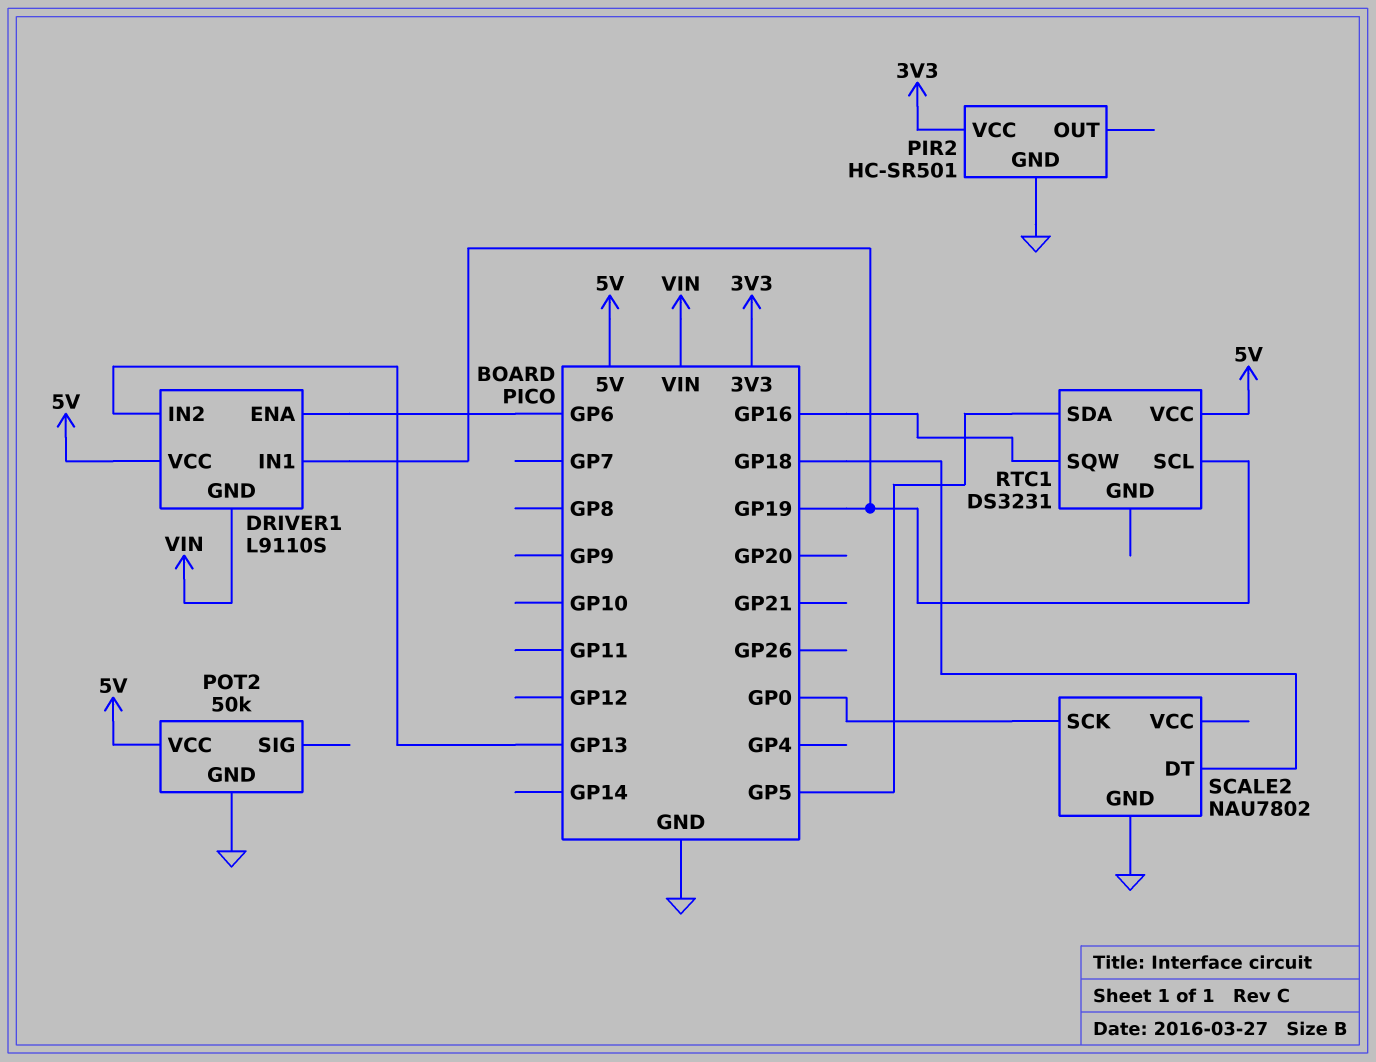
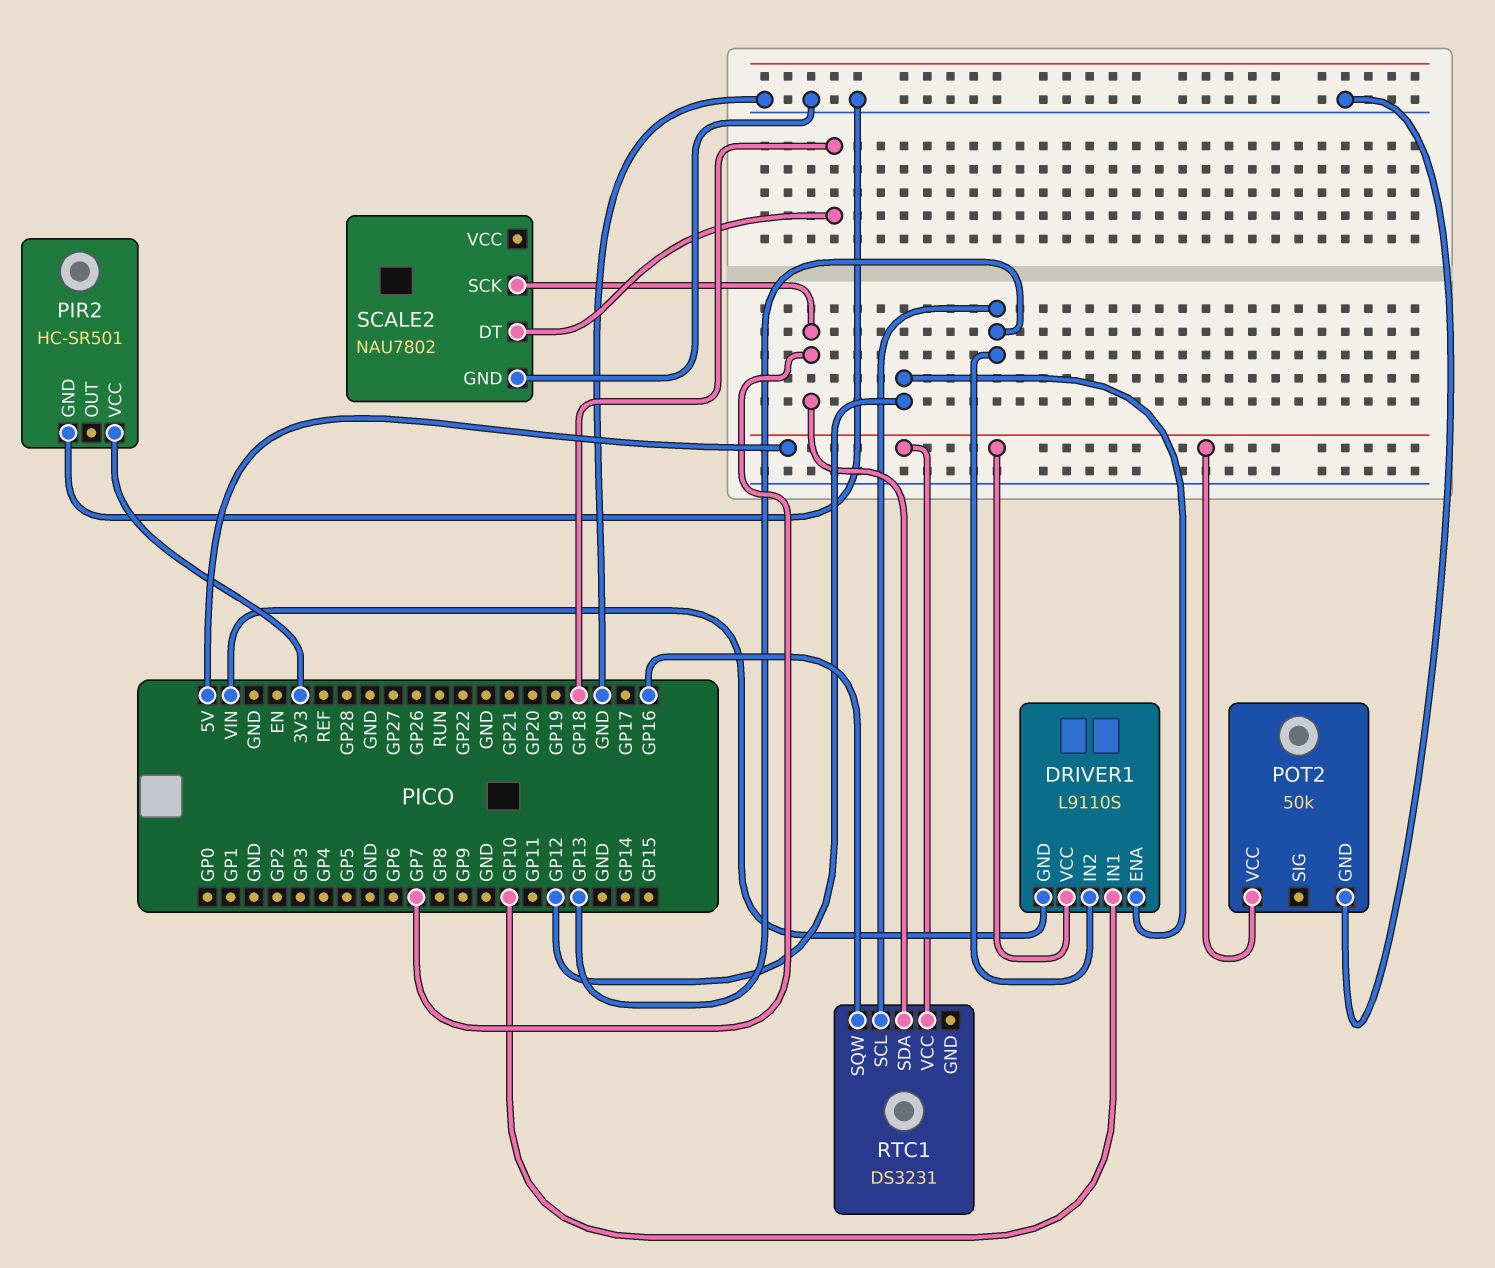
DRIVER1 pin ENA: GP6 -> GP12
DRIVER1 pin IN1: GP19 -> GP10
RTC1 pin SCL: GP19 -> GP13
RTC1 pin SDA: GP5 -> GP7
SCALE2 pin SCK: GP0 -> GP7

